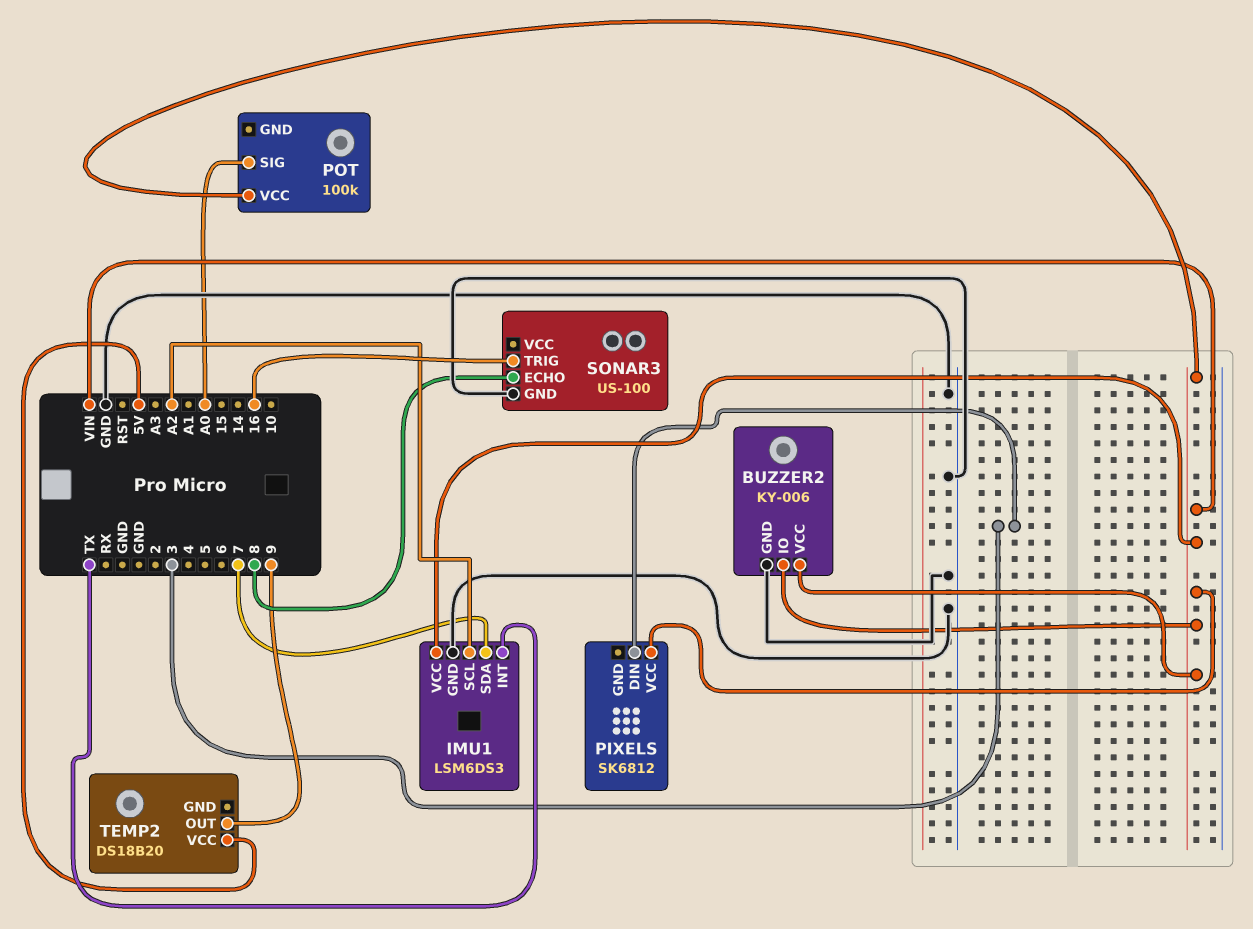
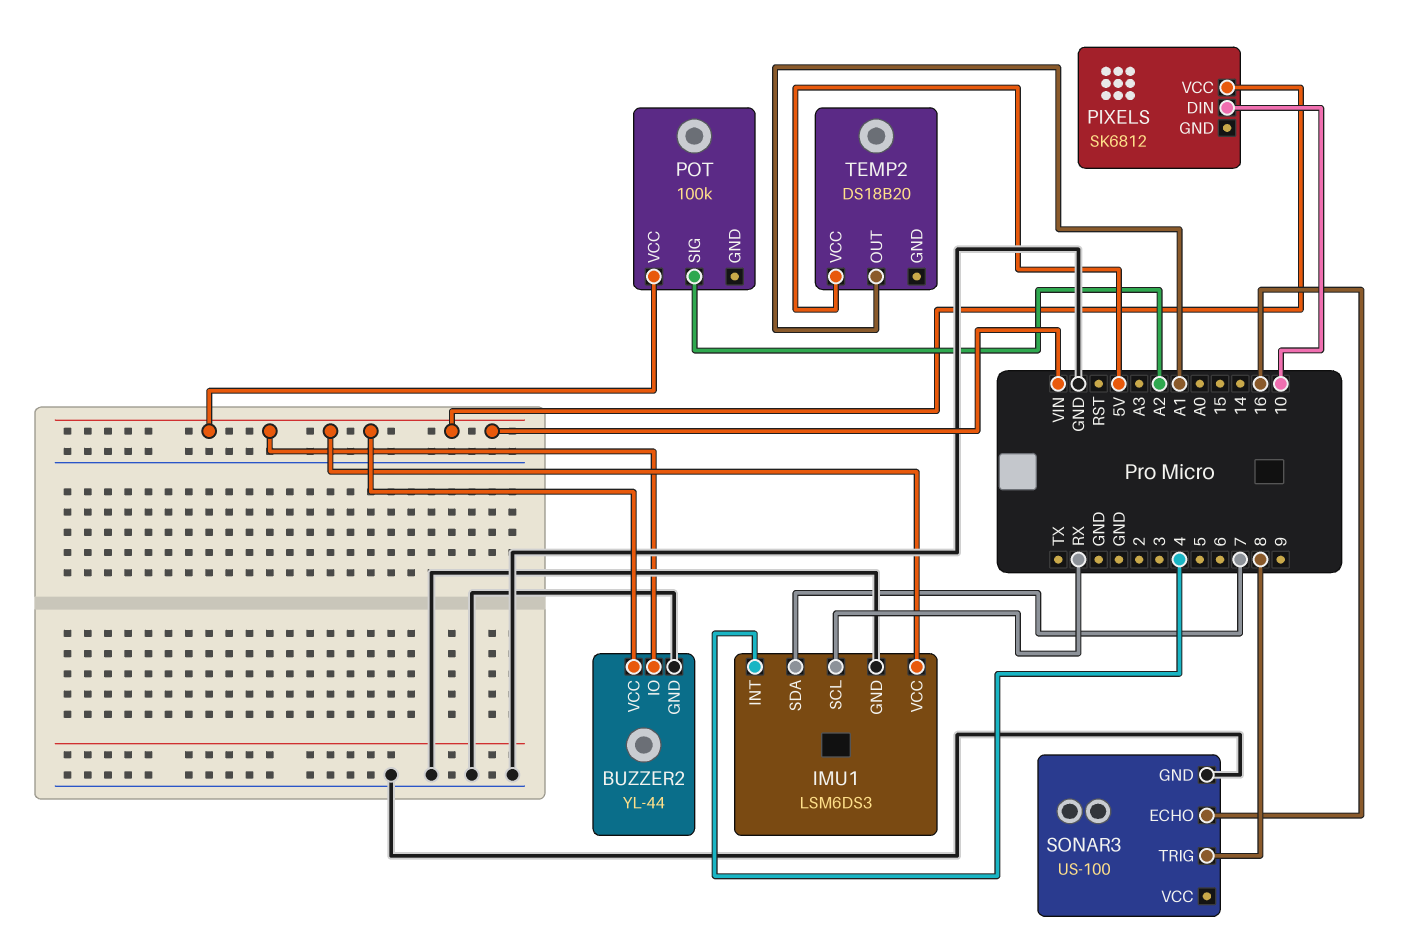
BUZZER2: KY-006 -> YL-44
IMU1 pin INT: TX -> 4
IMU1 pin SCL: A2 -> RX
PIXELS pin DIN: 3 -> 10
POT pin SIG: A0 -> A2
SONAR3 pin ECHO: 8 -> 16
SONAR3 pin TRIG: 16 -> 8
TEMP2 pin OUT: 9 -> A1

